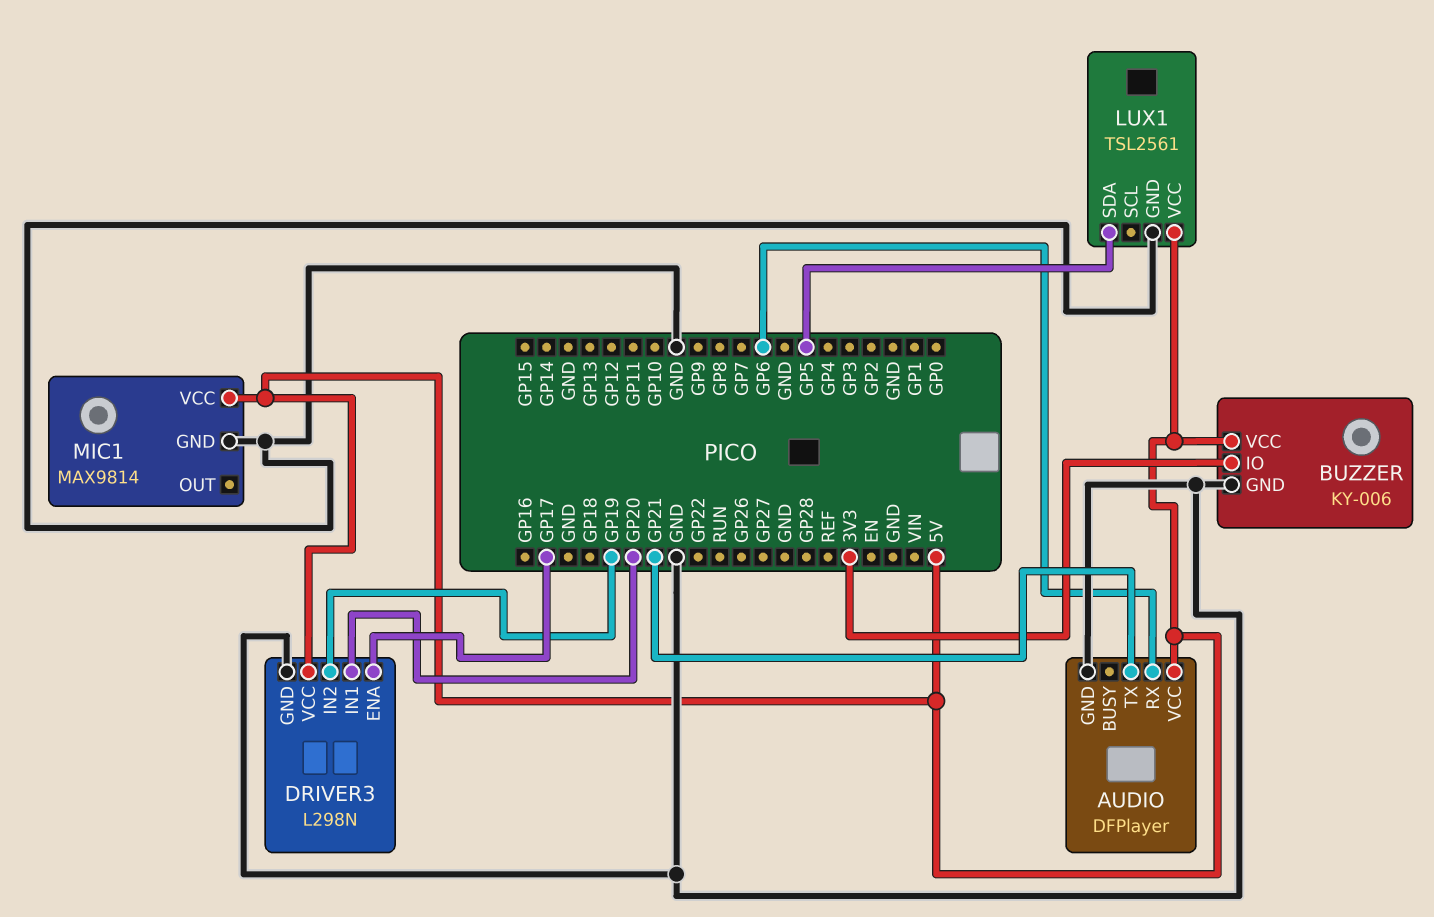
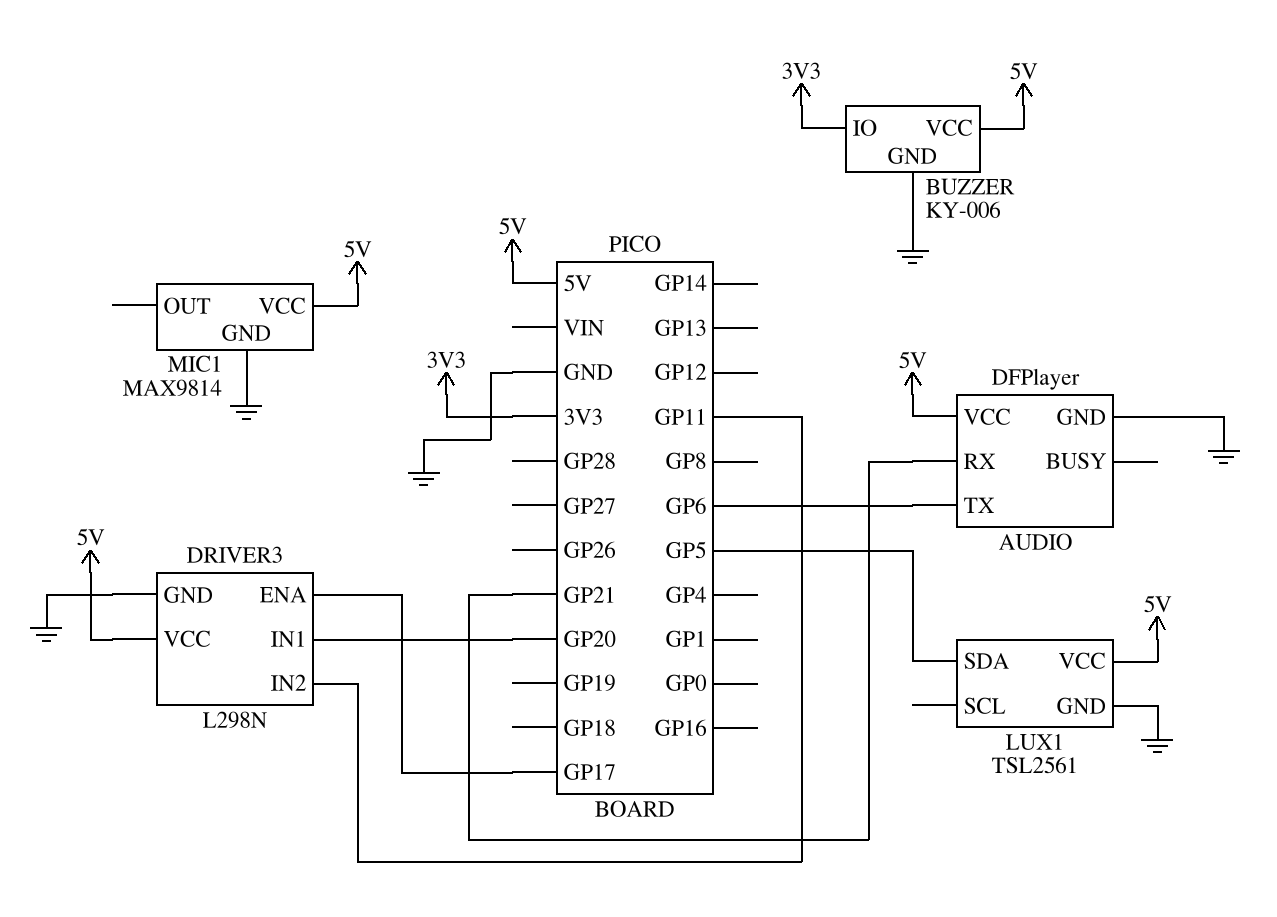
AUDIO pin RX: GP6 -> GP21
AUDIO pin TX: GP21 -> GP6
DRIVER3 pin IN2: GP19 -> GP11

